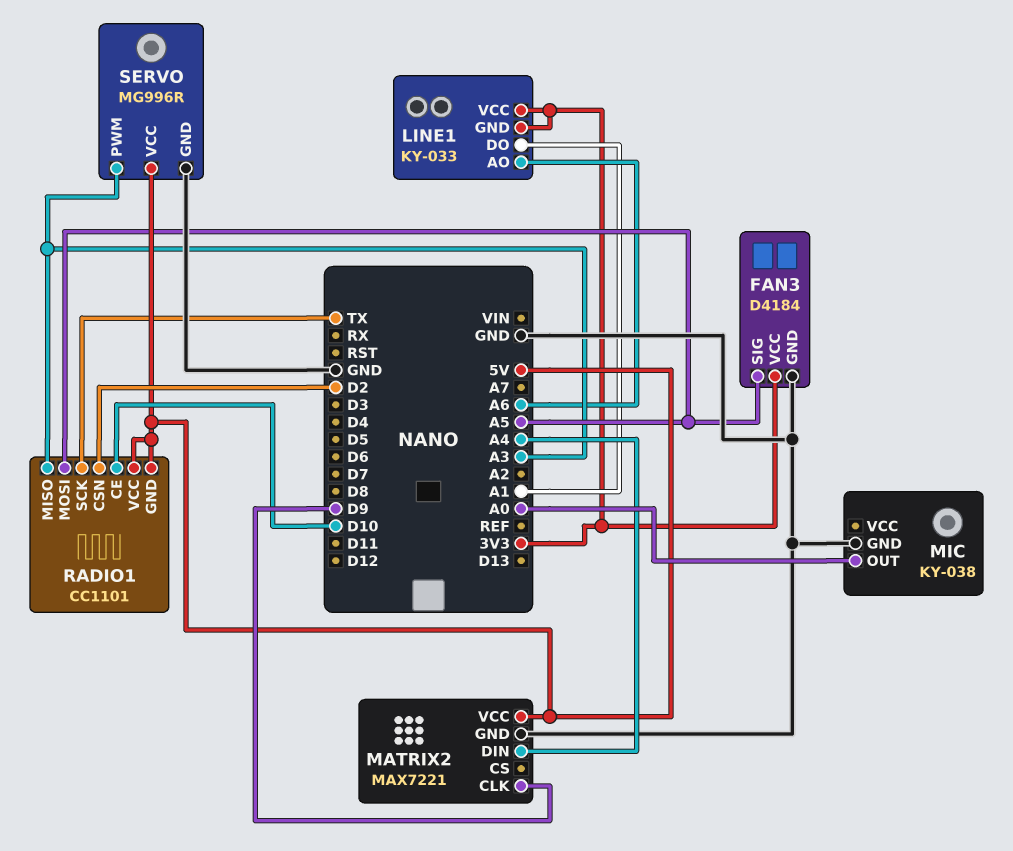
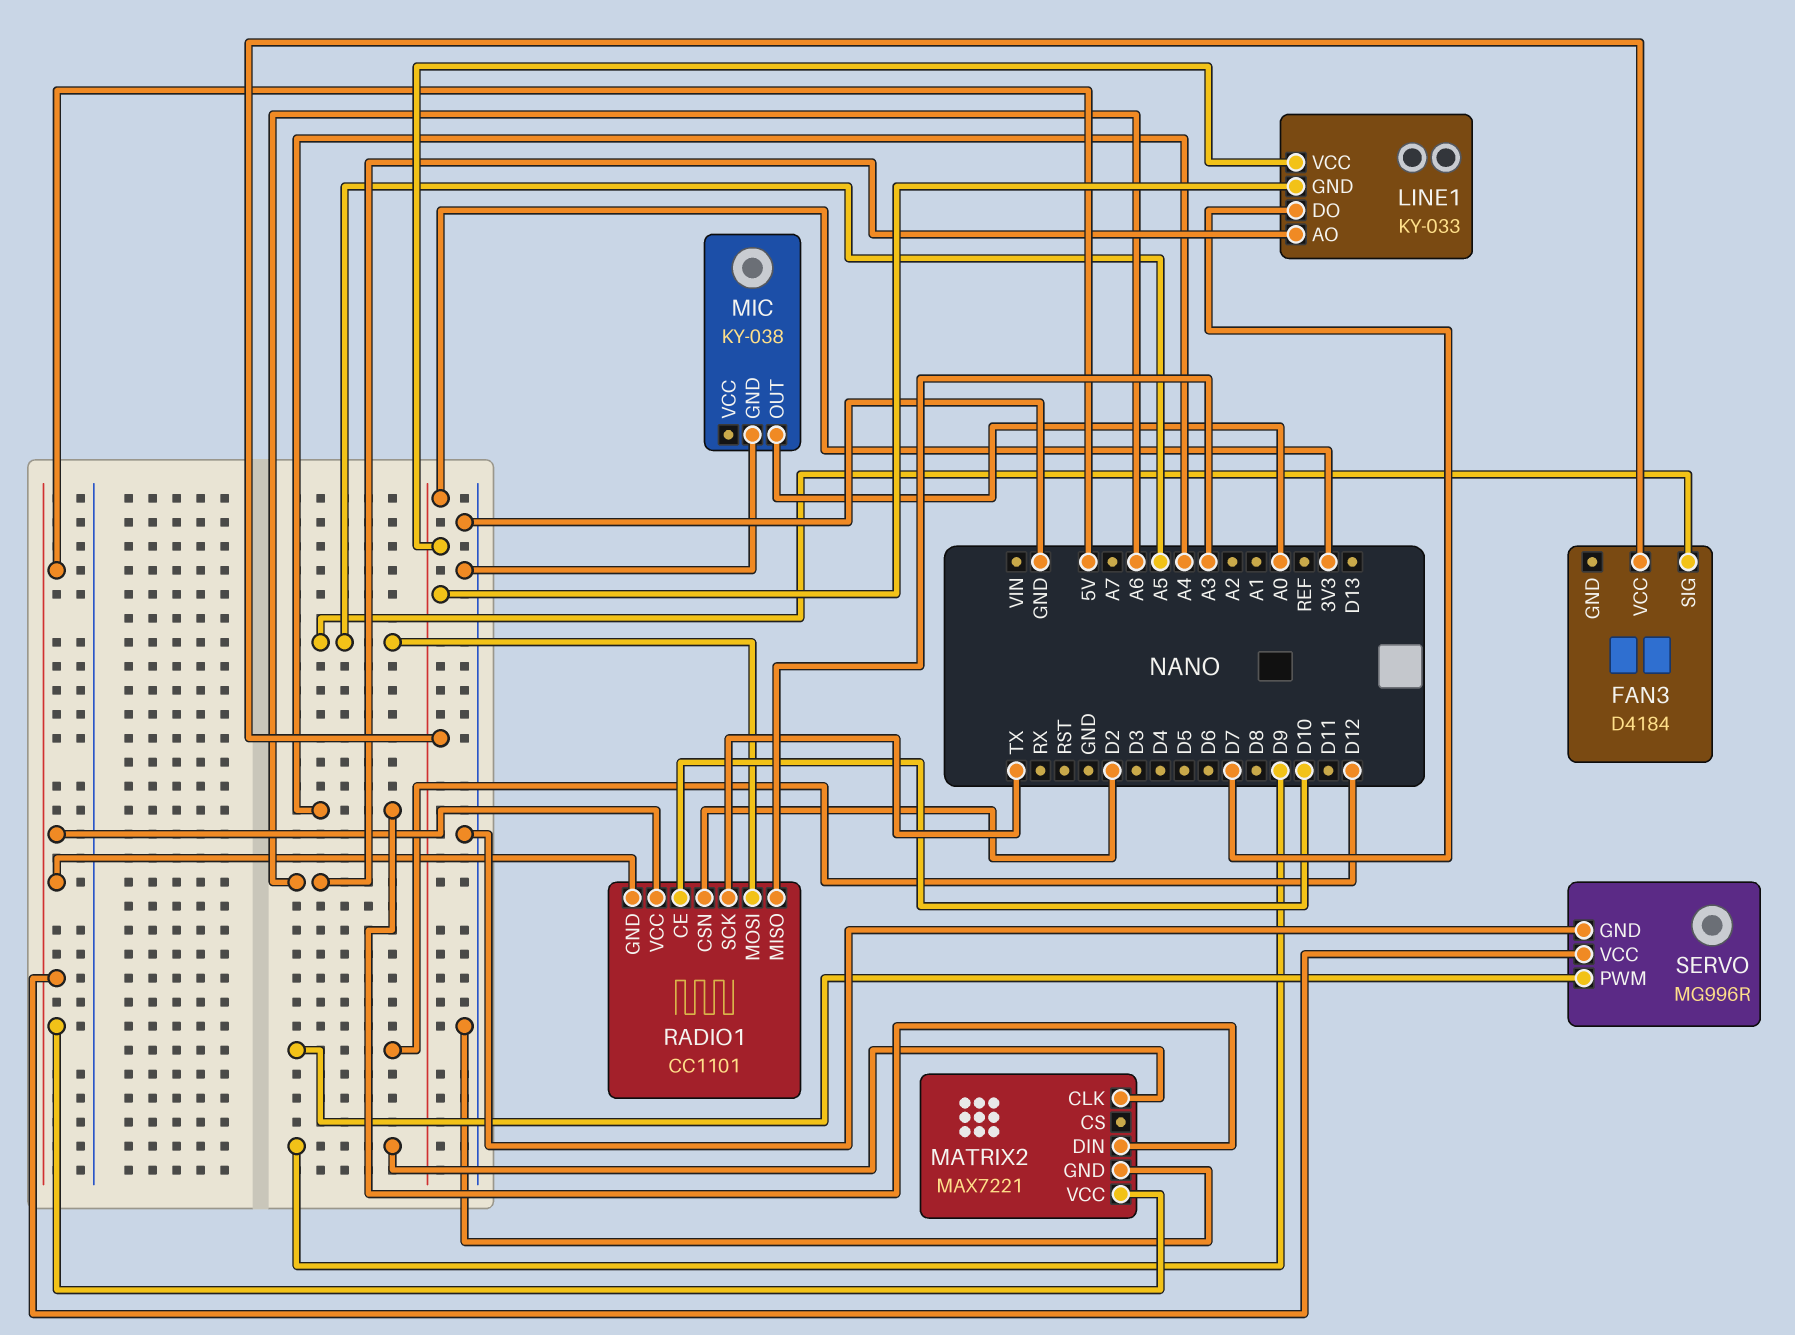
FAN3 pin GND: GND -> none
LINE1 pin DO: A1 -> D7
SERVO pin PWM: A3 -> D12

